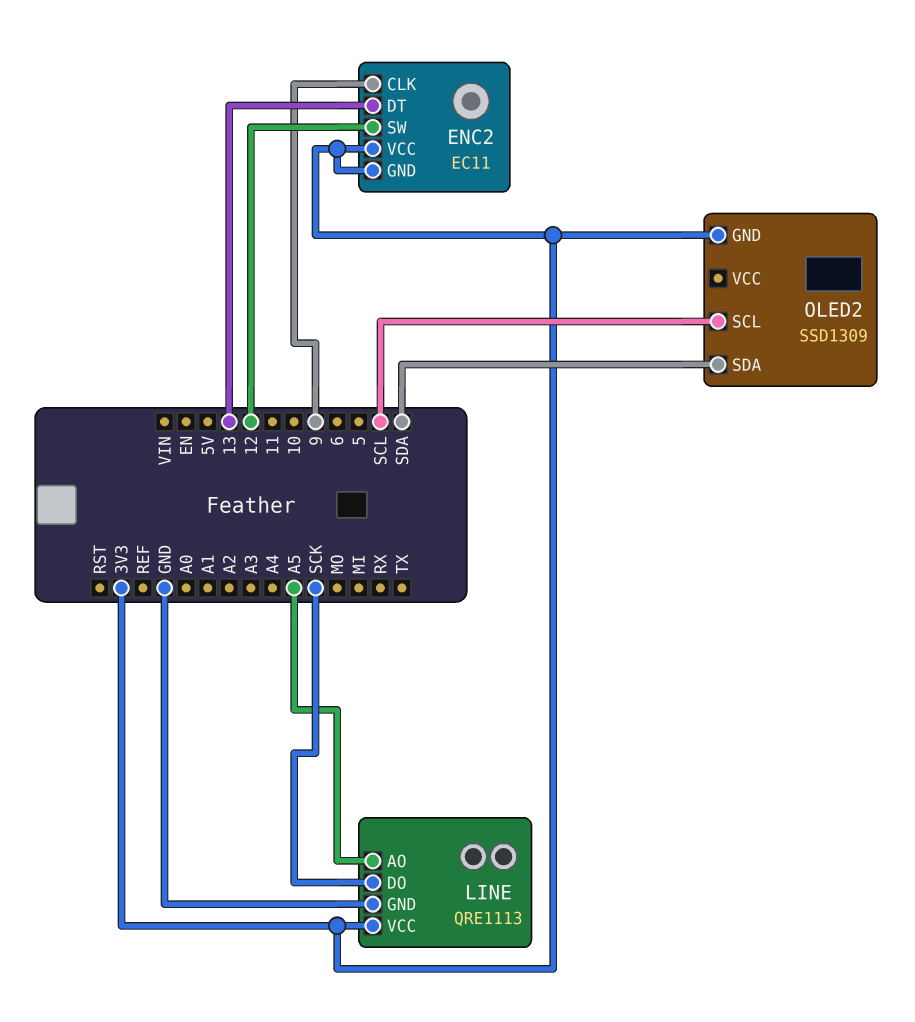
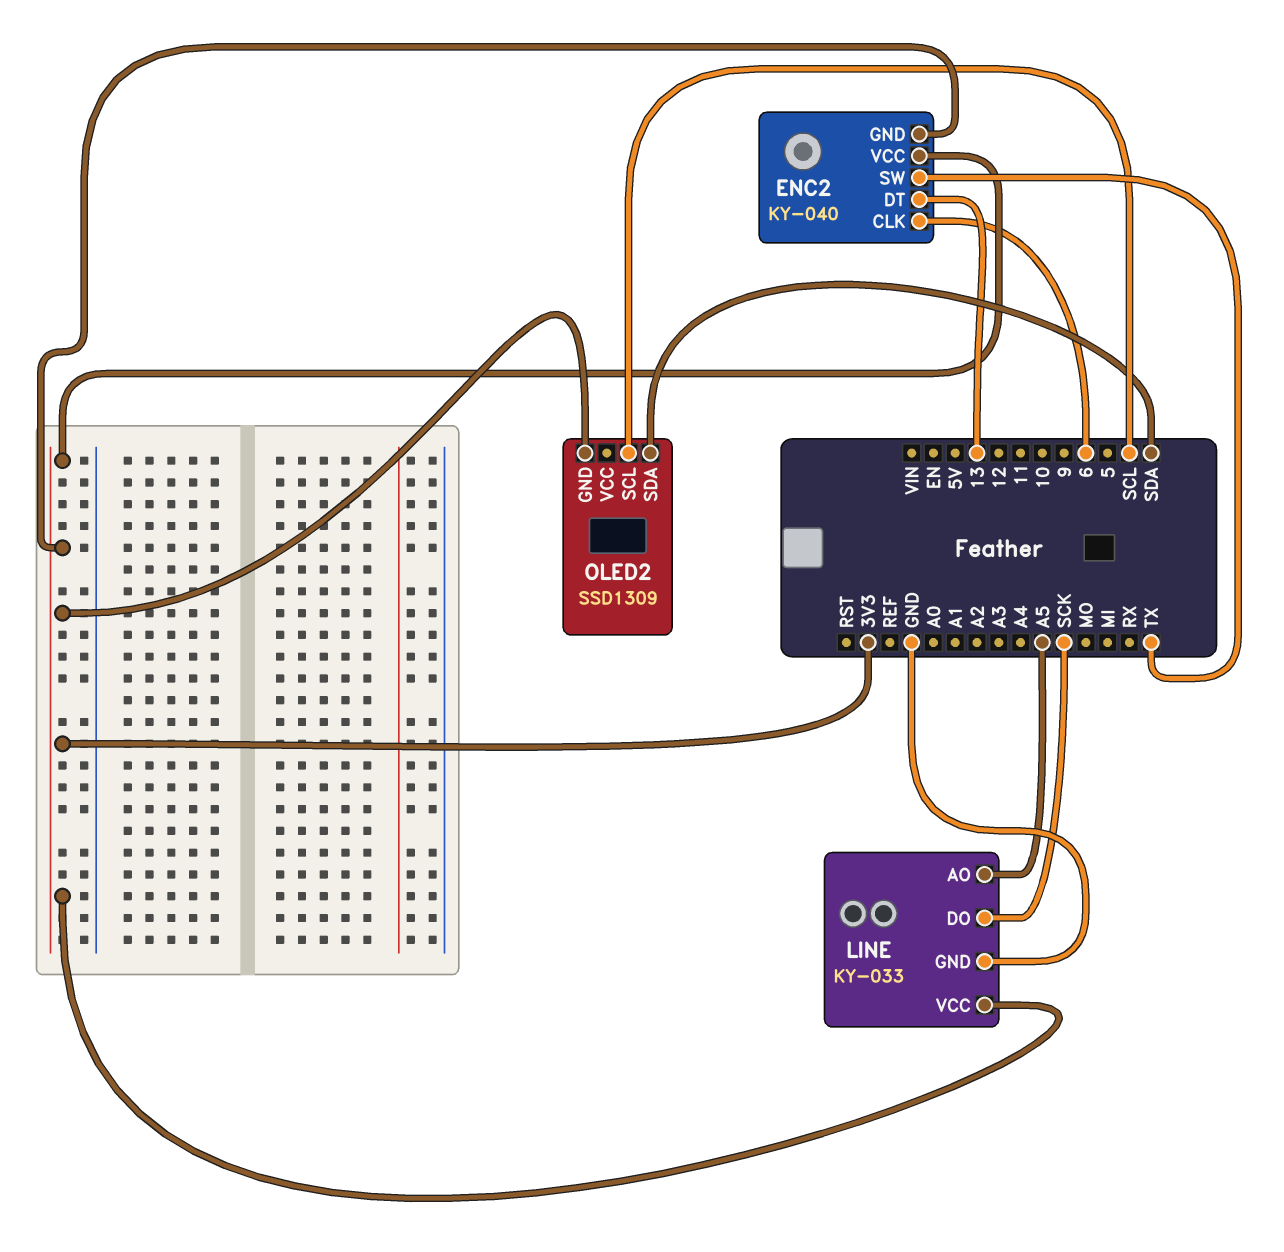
ENC2: EC11 -> KY-040
ENC2 pin CLK: 9 -> 6
ENC2 pin SW: 12 -> TX
LINE: QRE1113 -> KY-033

